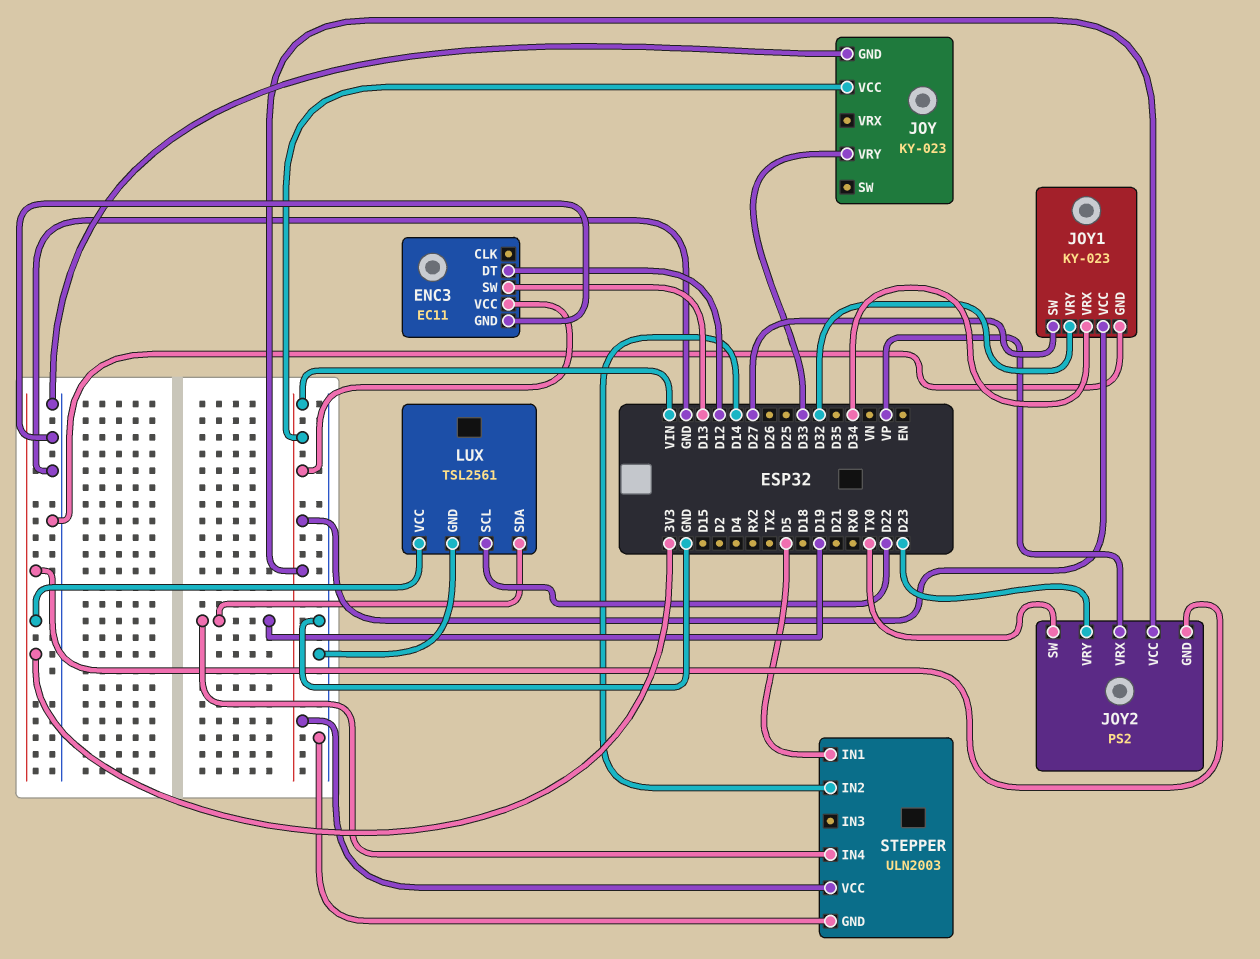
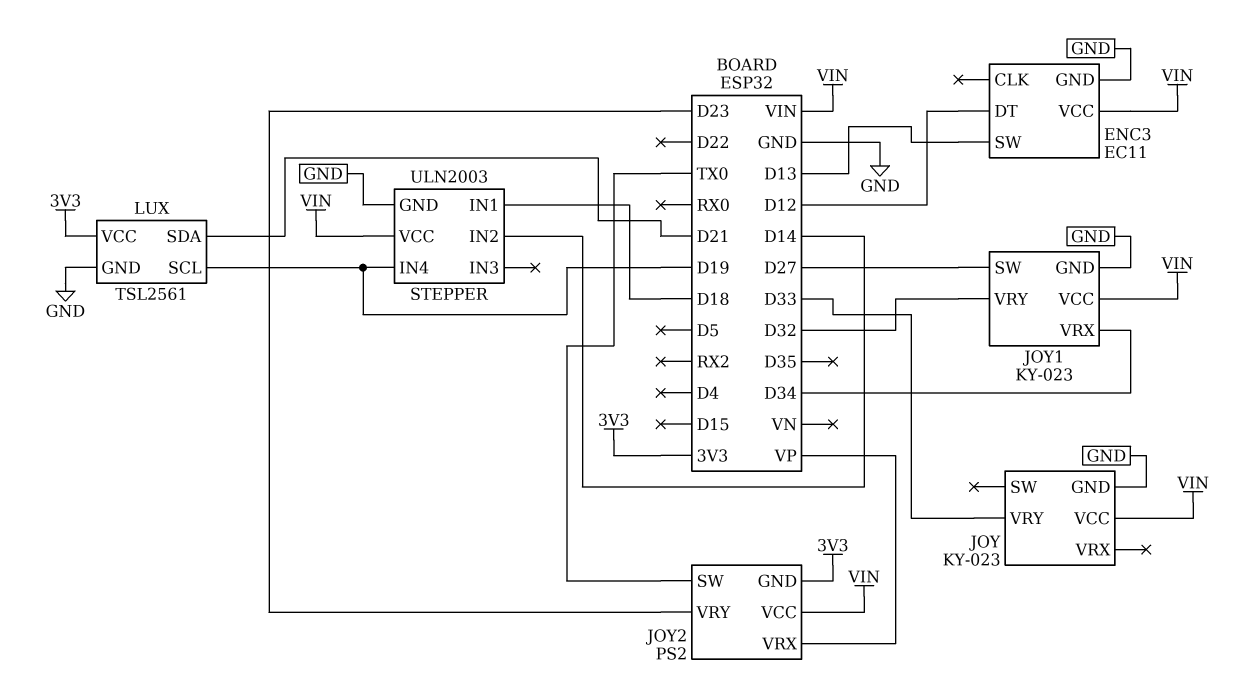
LUX pin SCL: D22 -> D19
LUX pin SDA: D19 -> D21
STEPPER pin IN1: D5 -> D18

